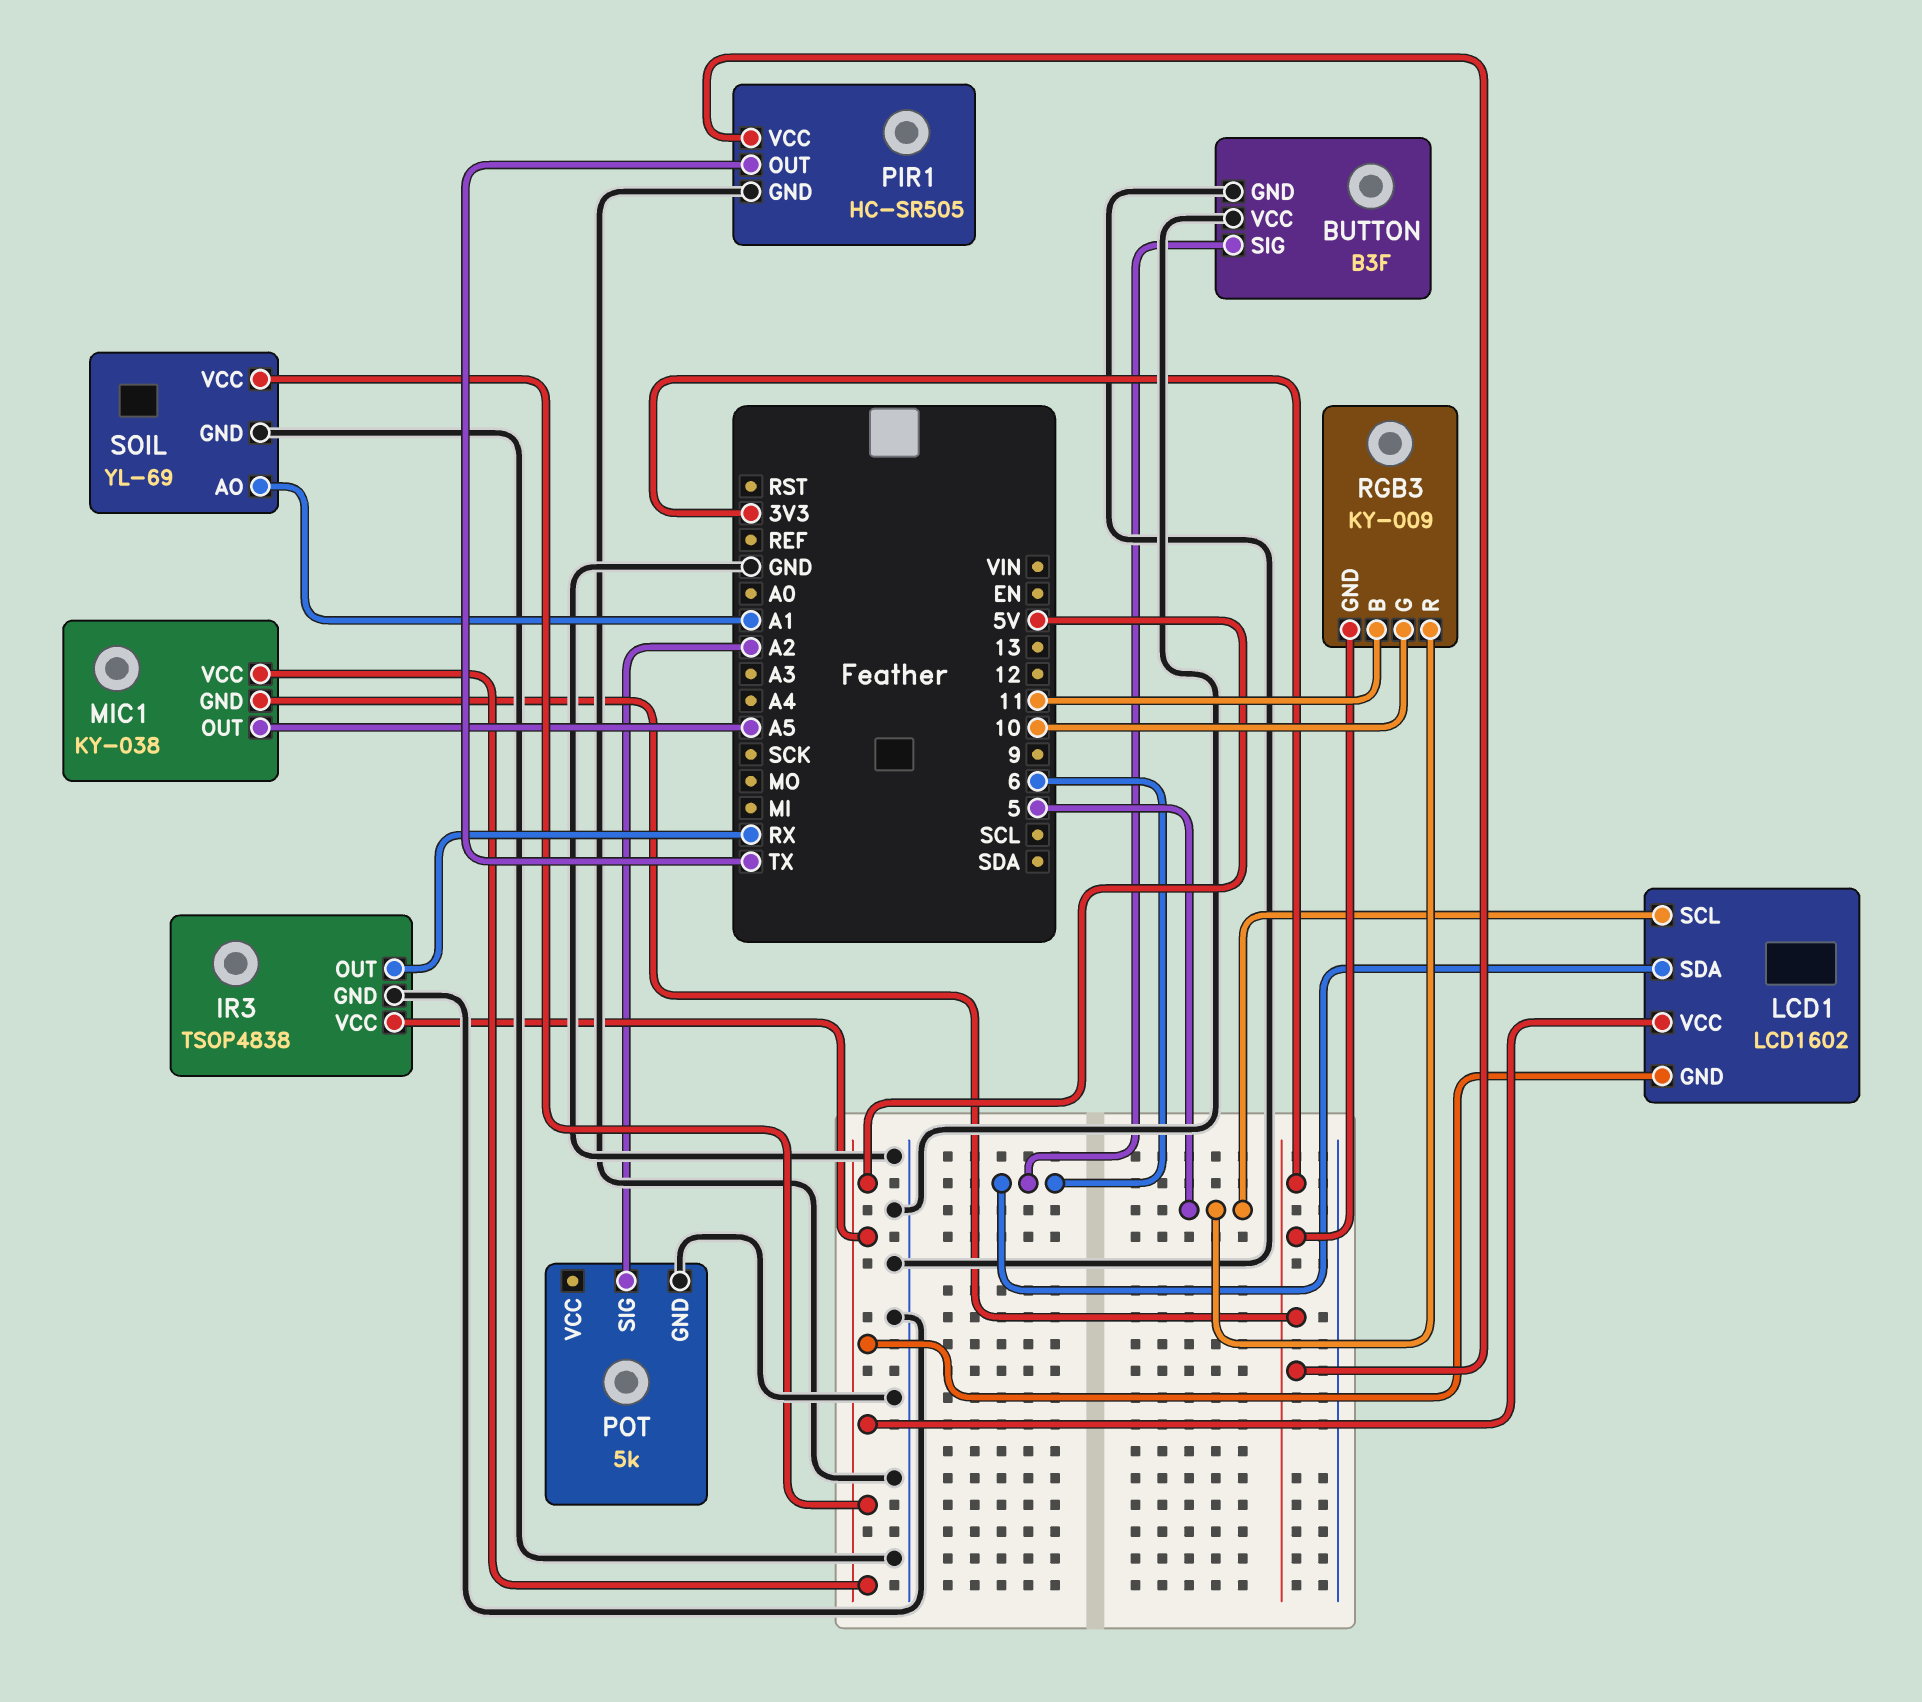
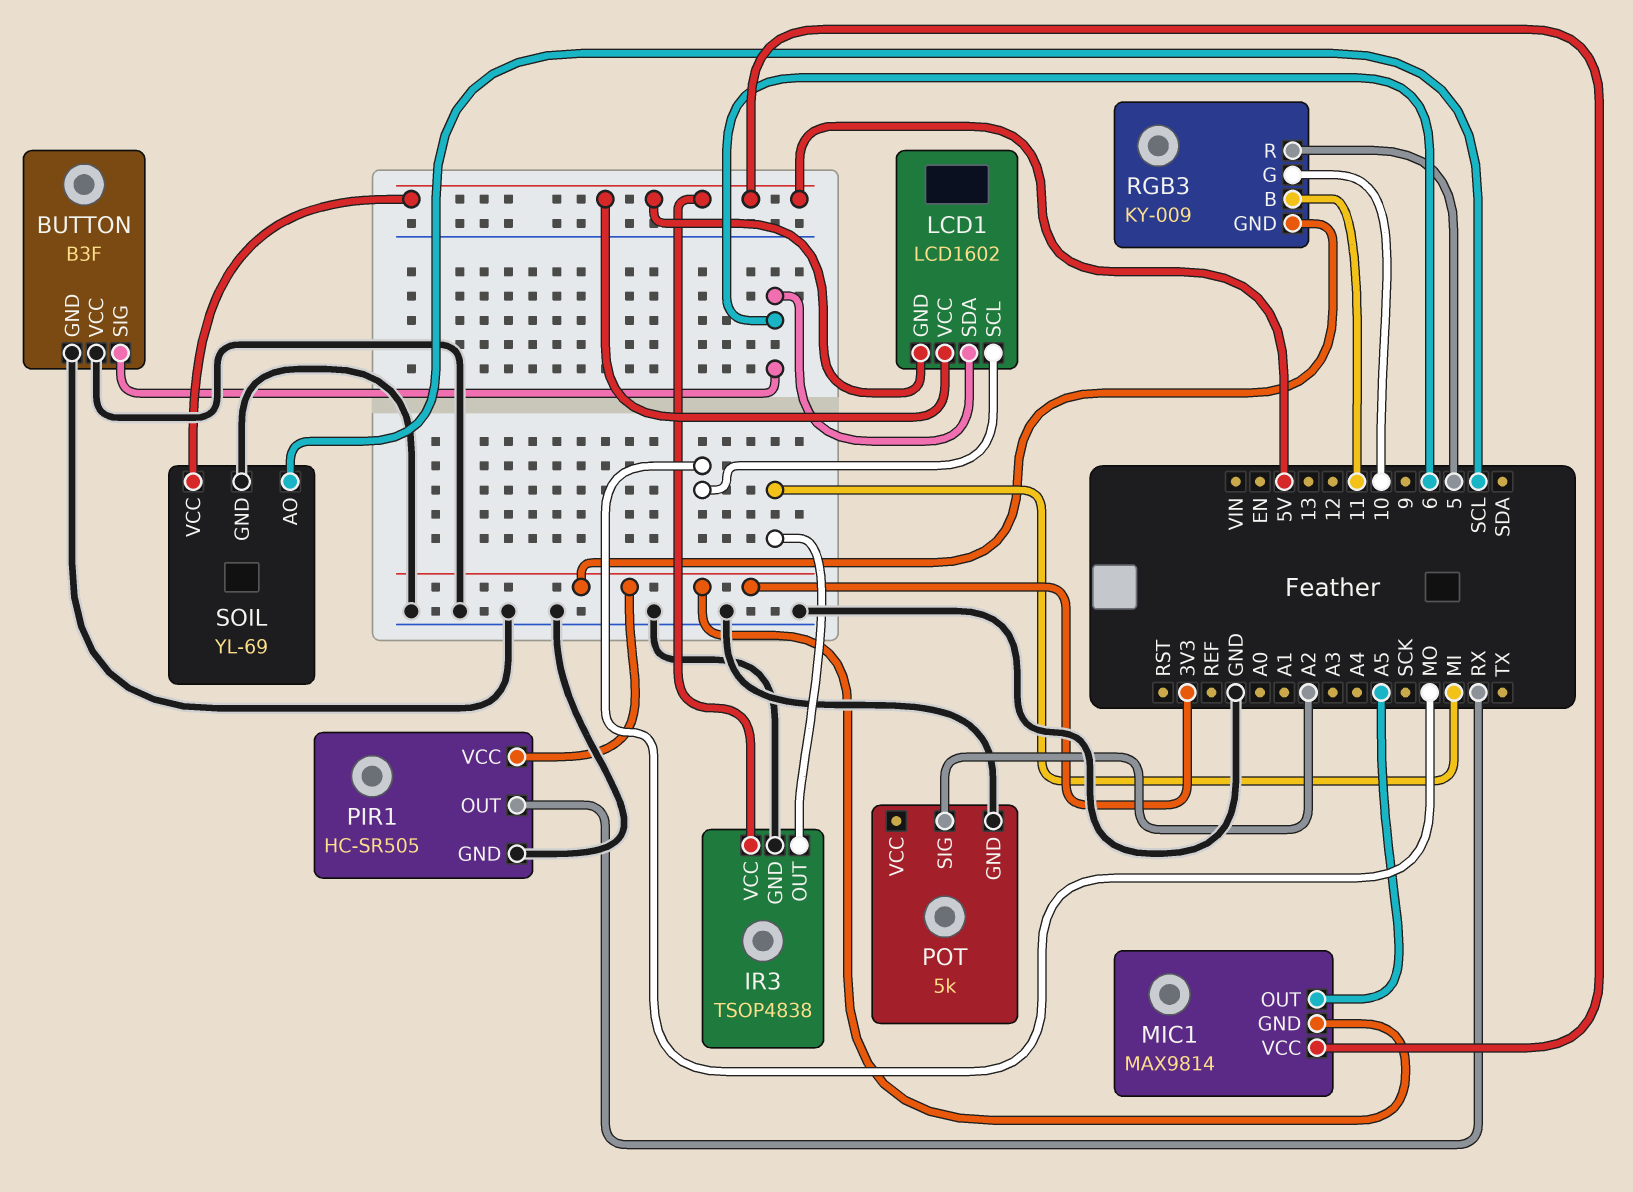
IR3 pin OUT: RX -> MI
LCD1 pin SCL: 5 -> MO
MIC1: KY-038 -> MAX9814
PIR1 pin OUT: TX -> RX
SOIL pin AO: A1 -> SCL

